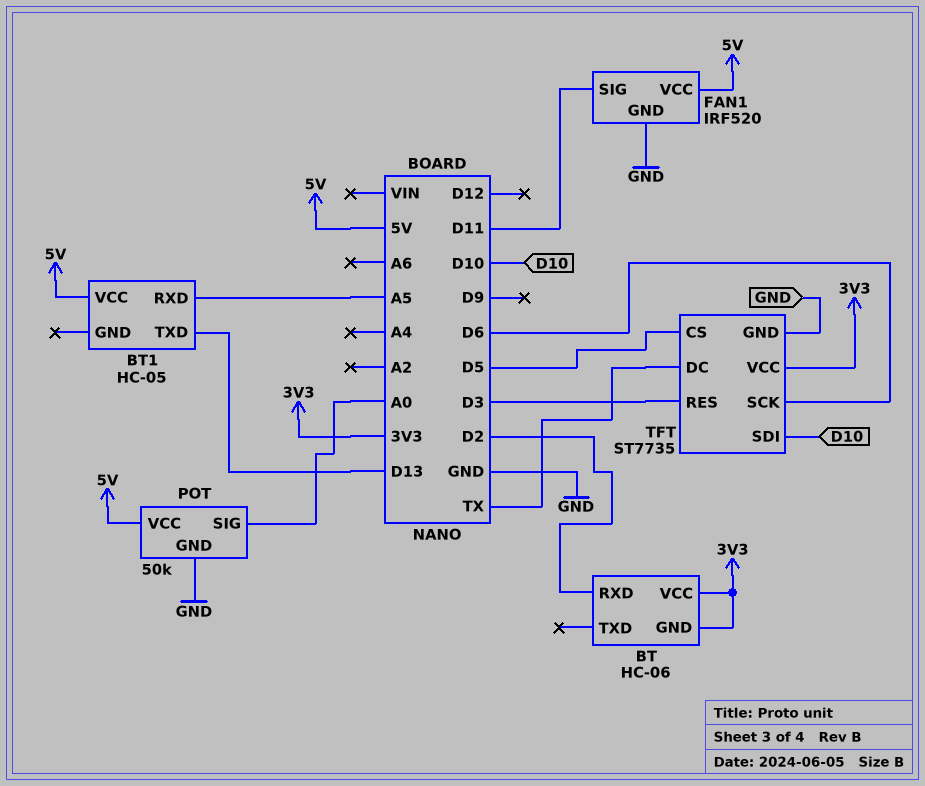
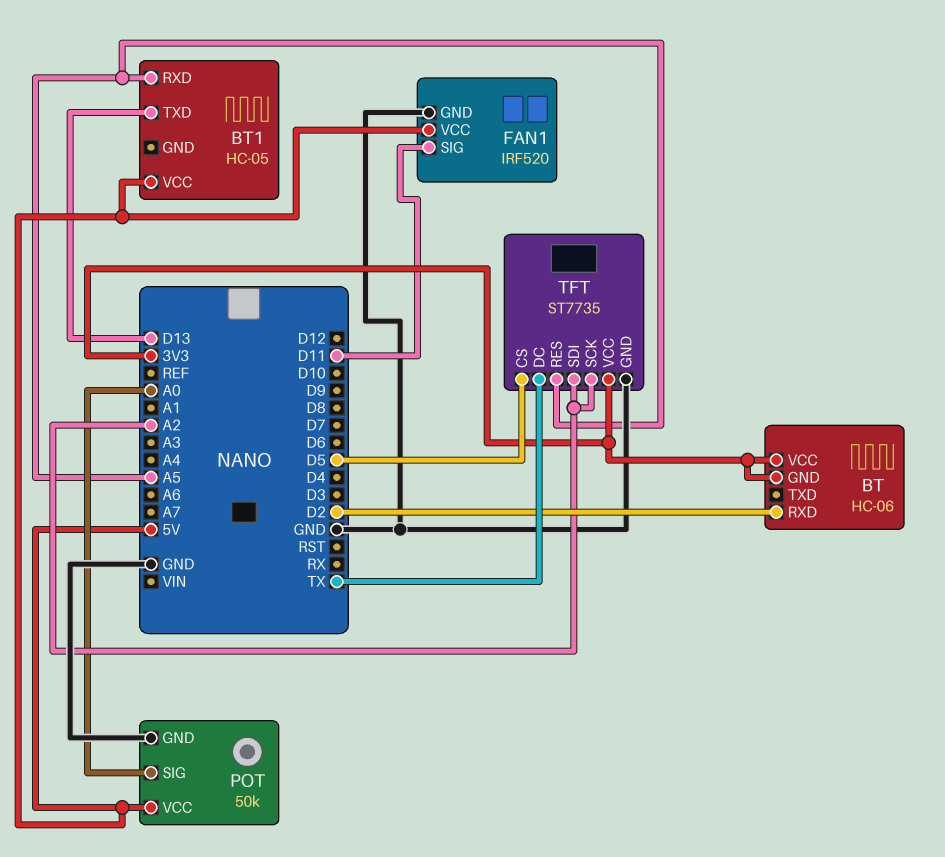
TFT pin RES: D3 -> A5
TFT pin SCK: D6 -> A2
TFT pin SDI: D10 -> A2

